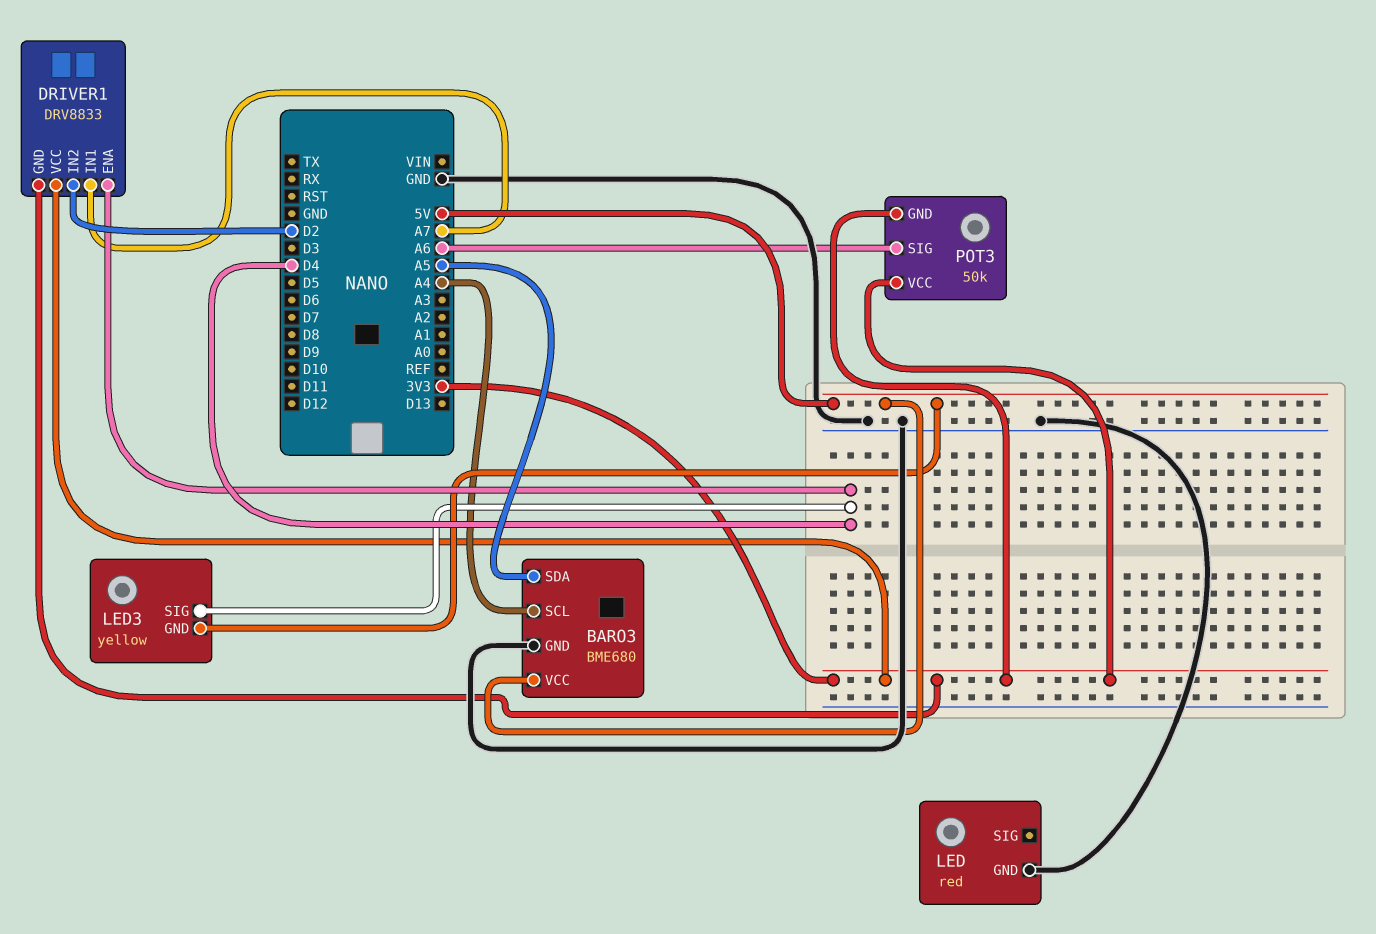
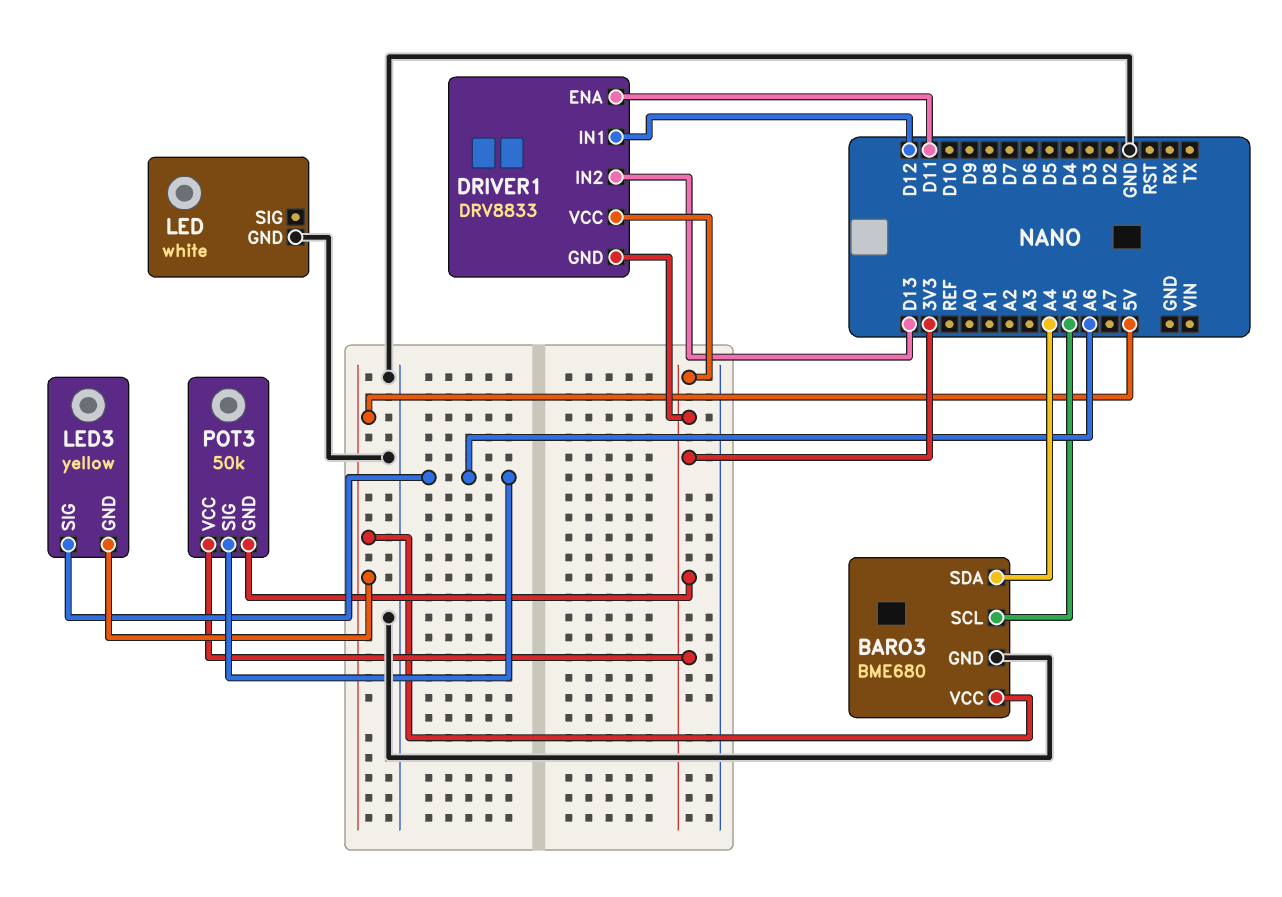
BARO3 pin SCL: A4 -> A5
BARO3 pin SDA: A5 -> A4
DRIVER1 pin ENA: D4 -> D11
DRIVER1 pin IN1: A7 -> D12
DRIVER1 pin IN2: D2 -> D13
LED: red -> white
LED3 pin SIG: D4 -> A6

